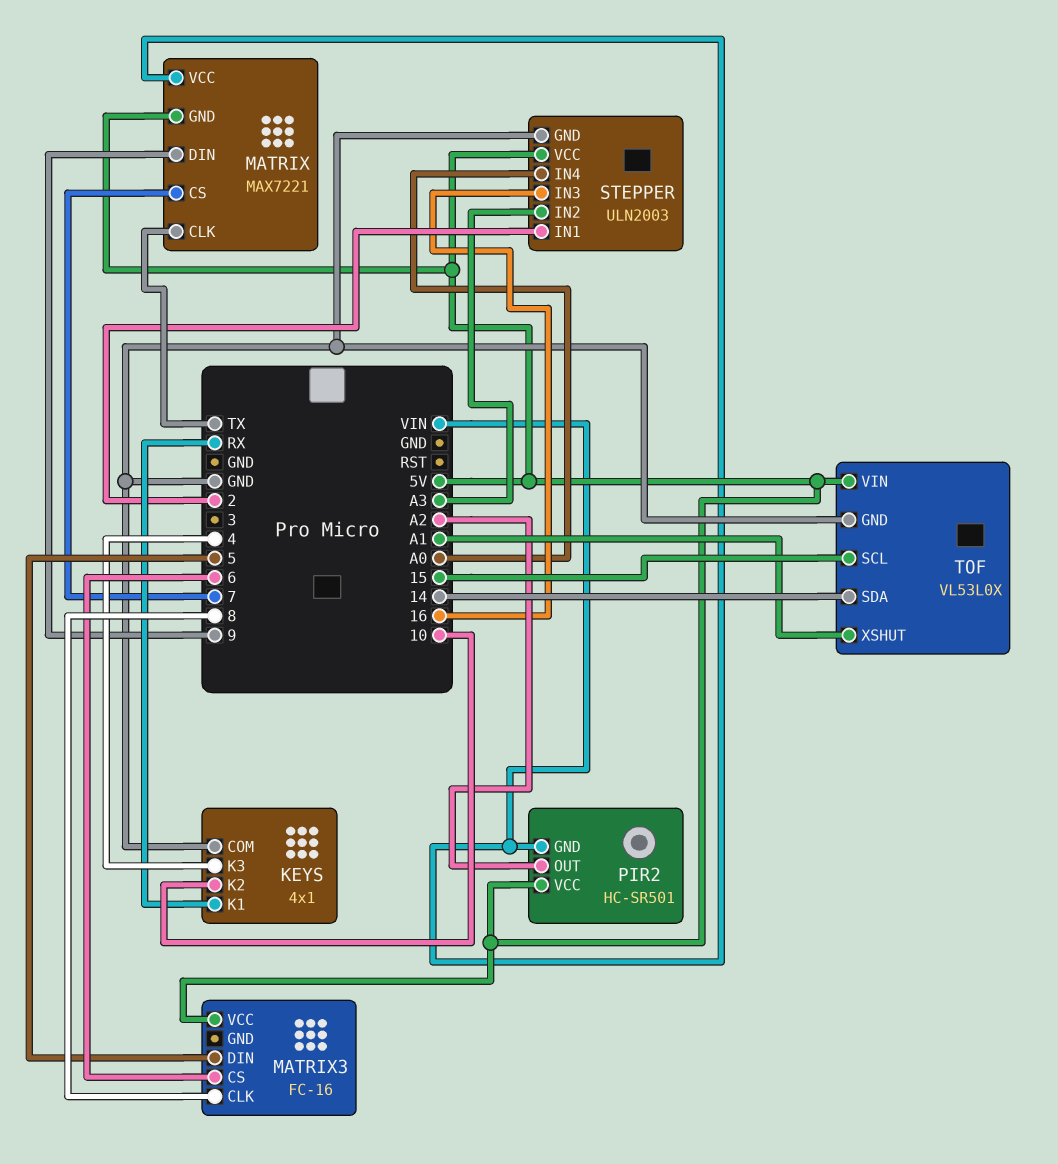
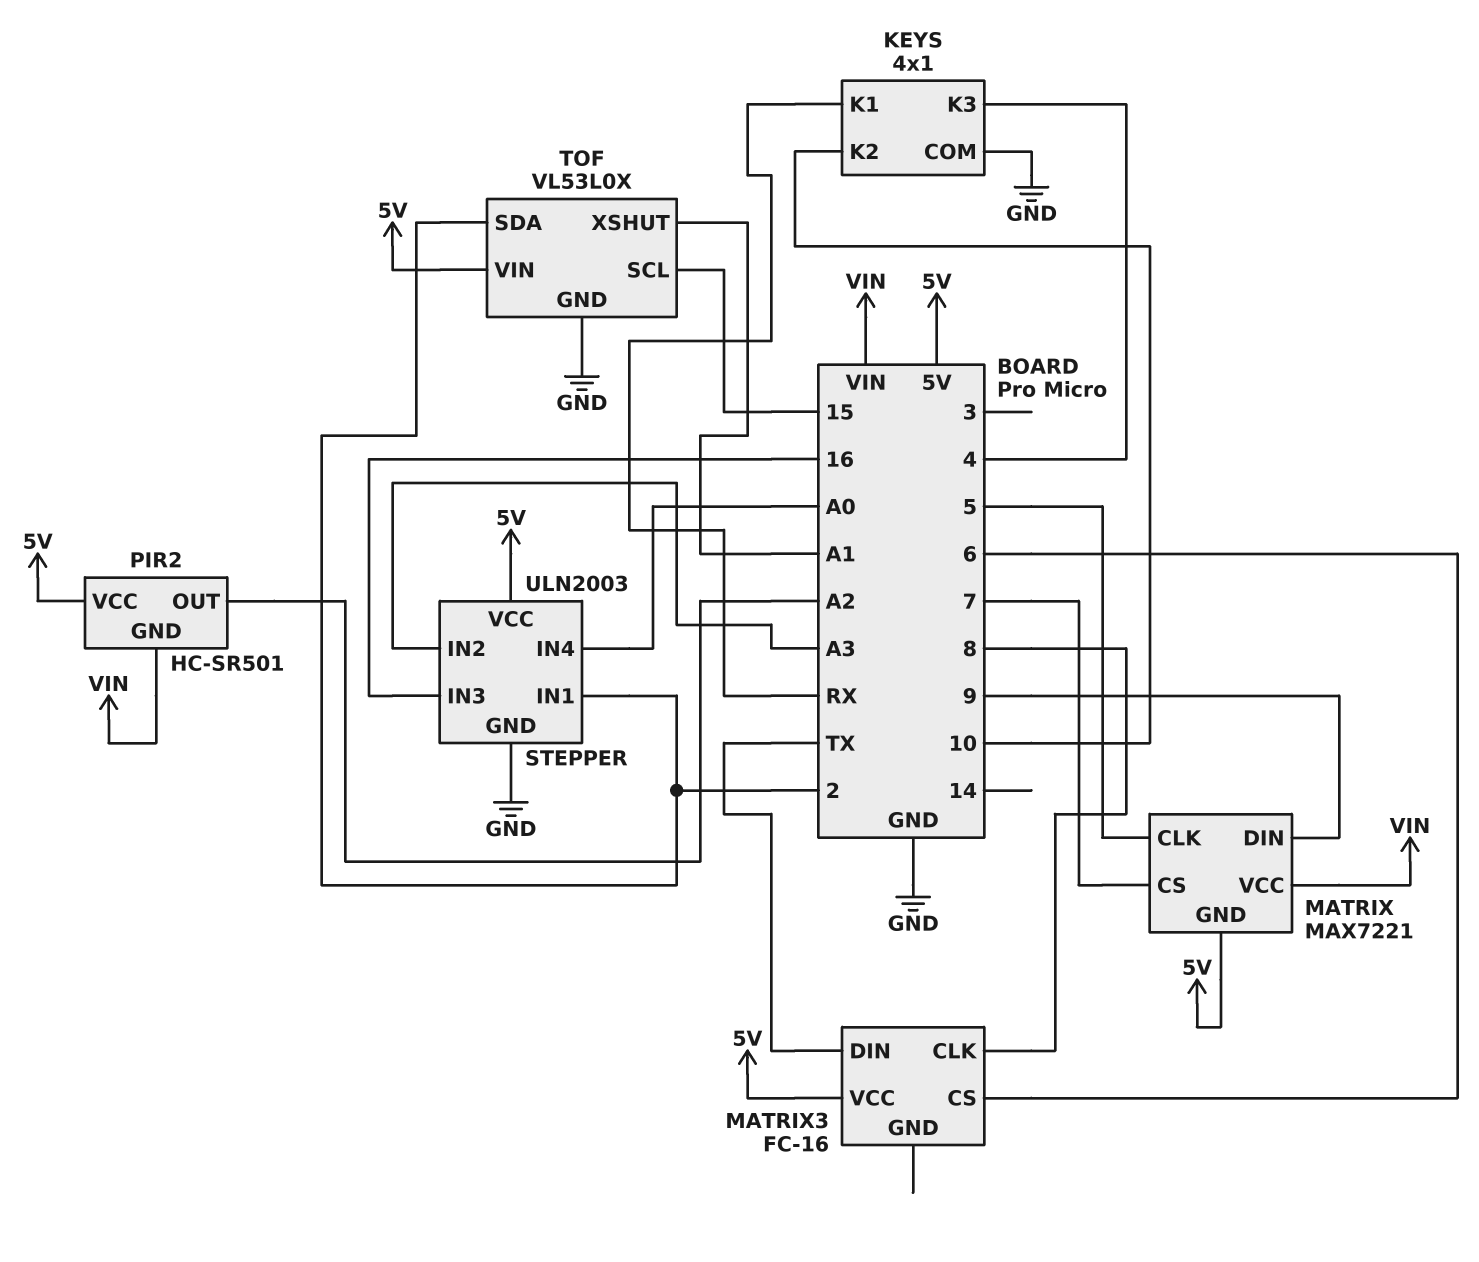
MATRIX pin CLK: TX -> 5
MATRIX3 pin DIN: 5 -> TX
TOF pin SDA: 14 -> 2

